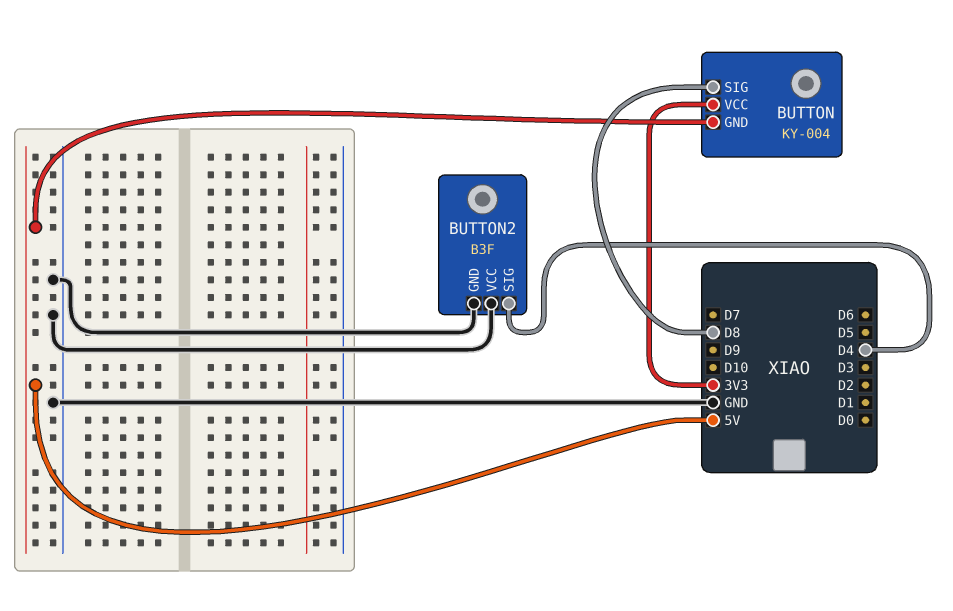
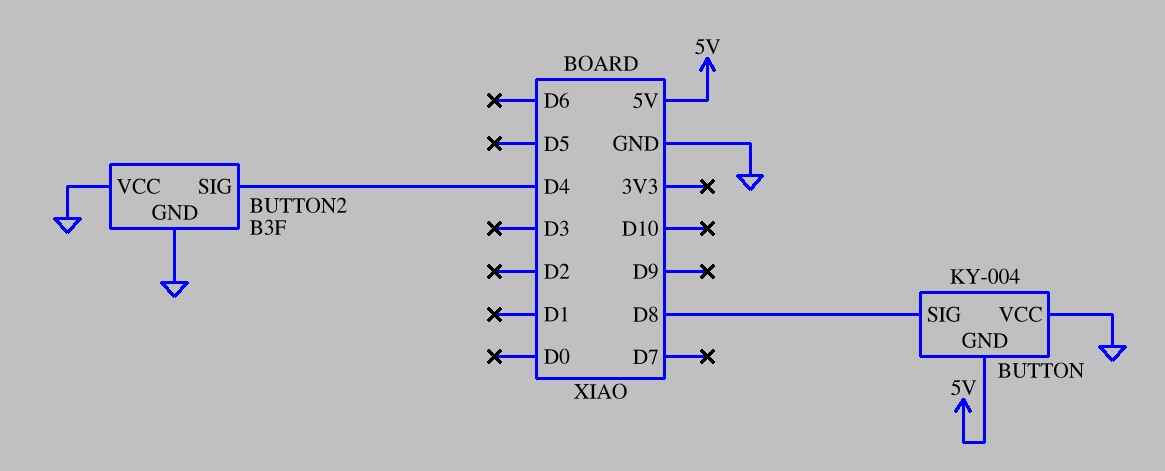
BUTTON pin VCC: 3V3 -> GND

